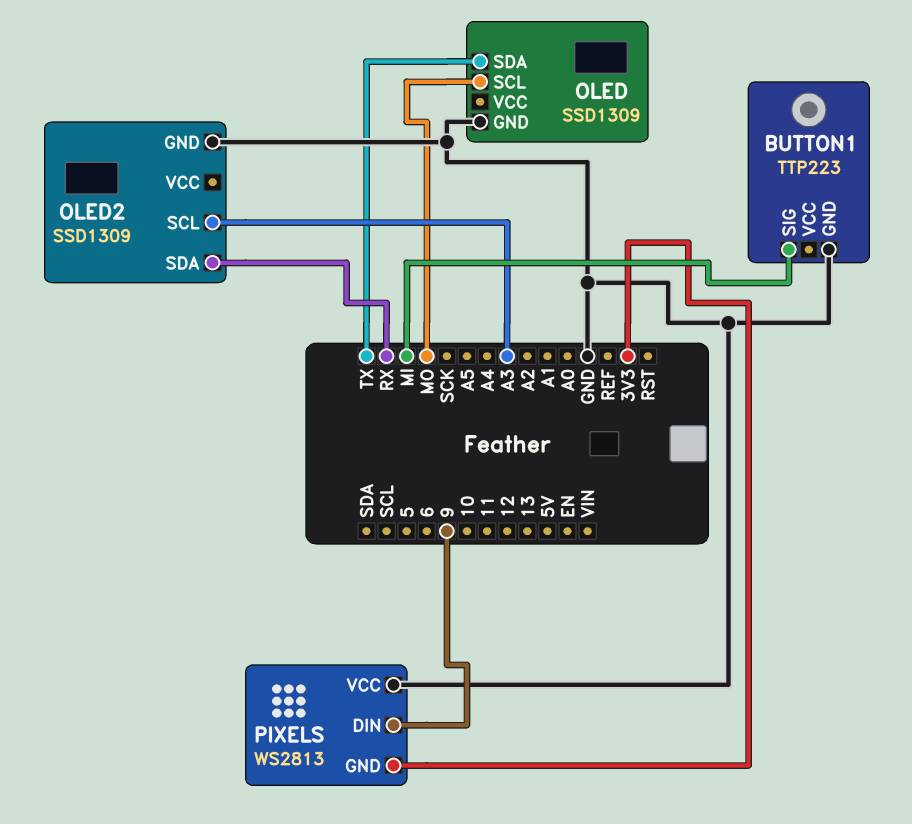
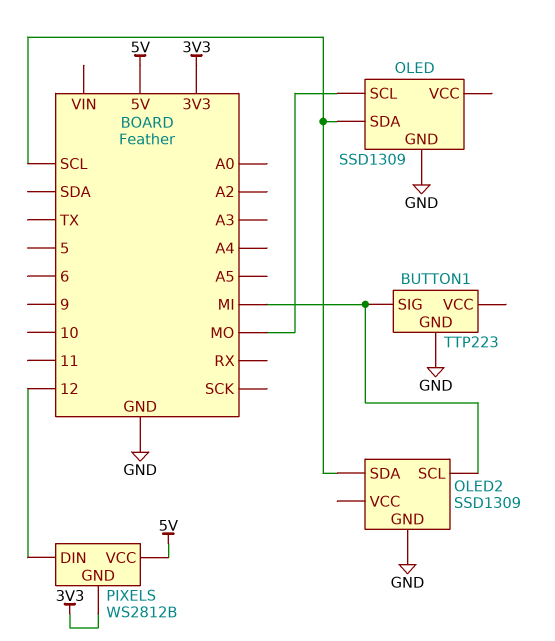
OLED pin SDA: TX -> SCL
OLED2 pin SCL: A3 -> MI
OLED2 pin SDA: RX -> SCL
PIXELS: WS2813 -> WS2812B
PIXELS pin DIN: 9 -> 12
PIXELS pin VCC: GND -> 5V

